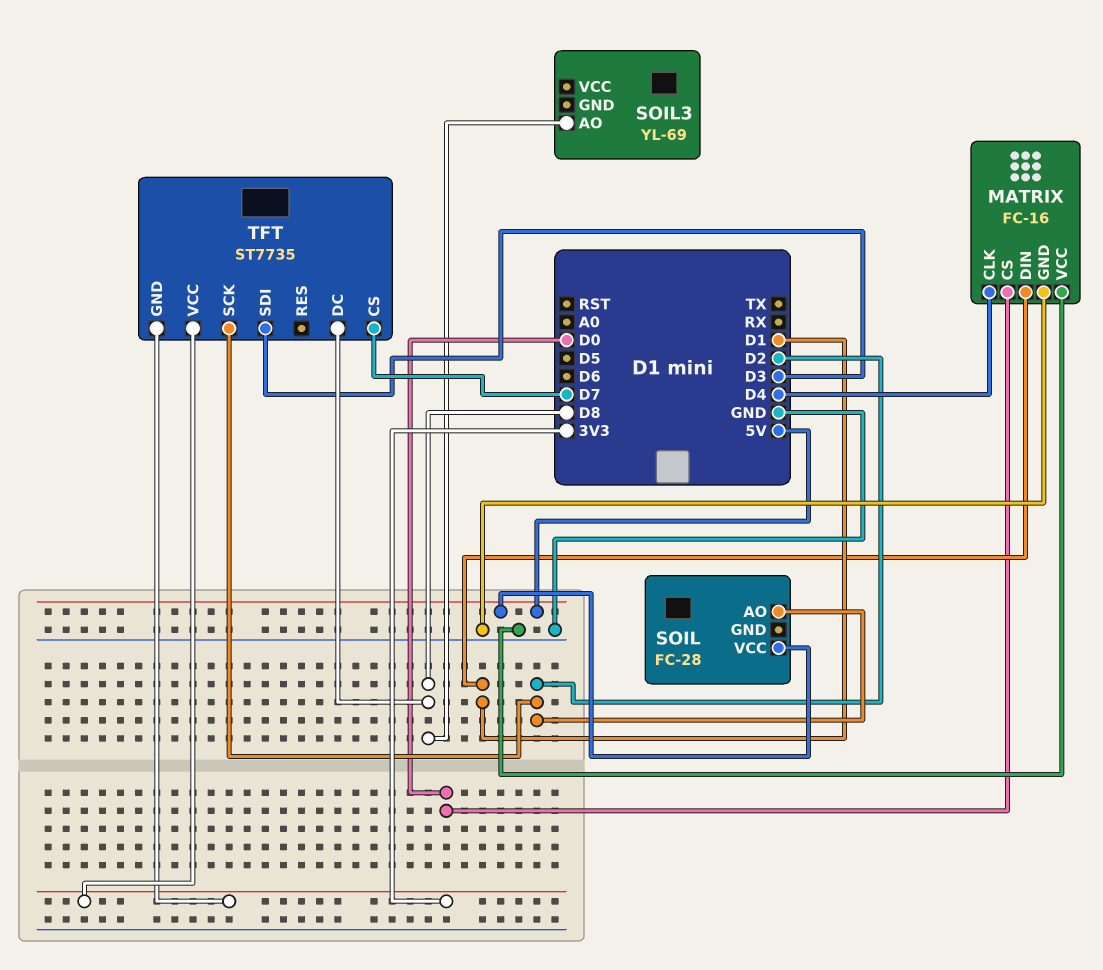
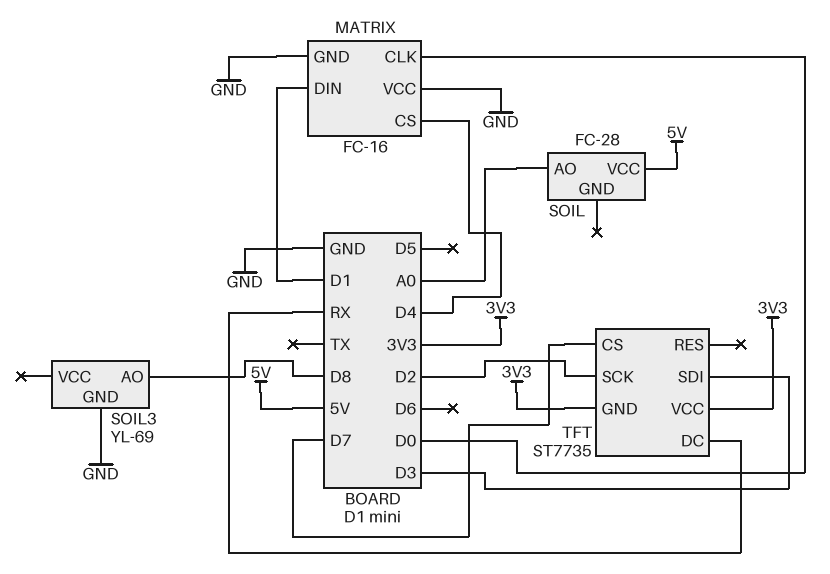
MATRIX pin CLK: D4 -> D0
MATRIX pin CS: D0 -> D4
SOIL pin AO: D2 -> A0
SOIL3 pin GND: none -> GND
TFT pin DC: D8 -> RX

